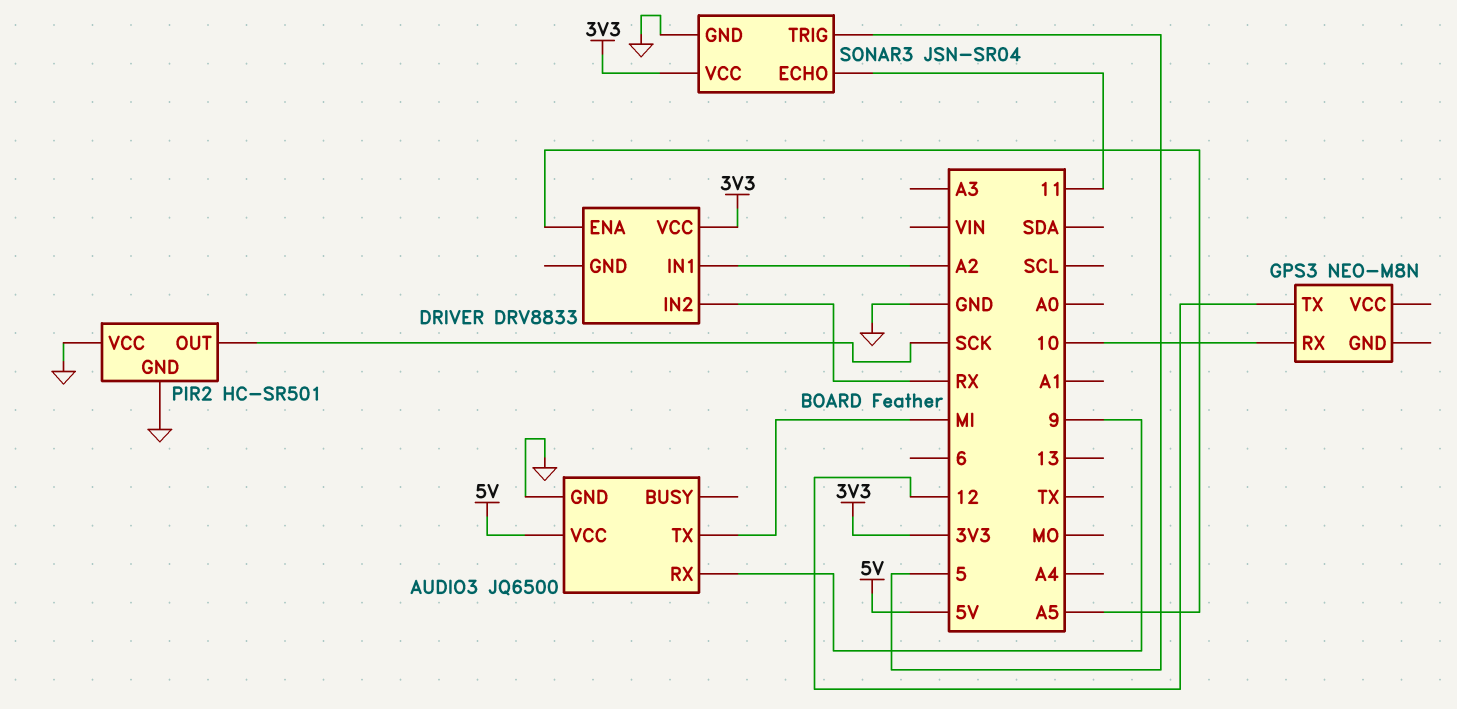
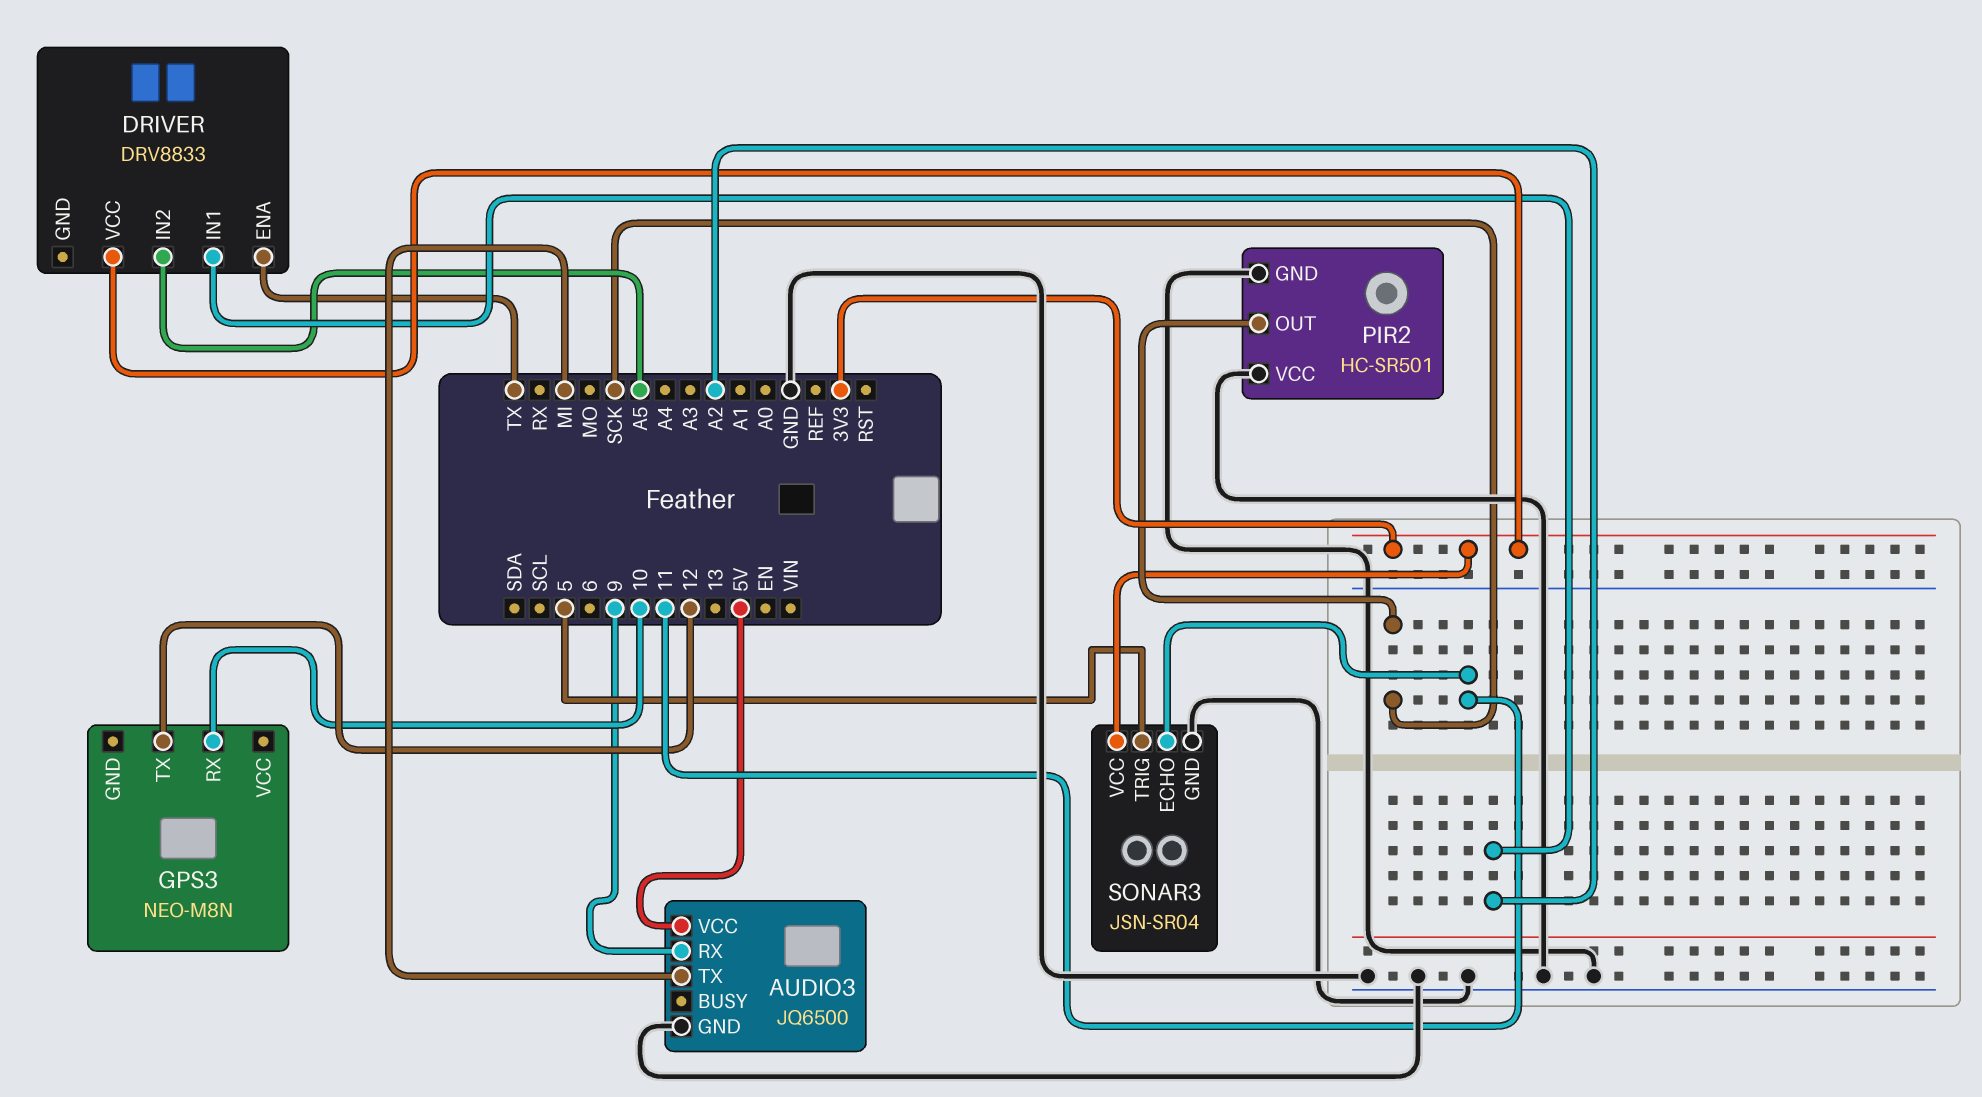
DRIVER pin ENA: A5 -> TX
DRIVER pin IN2: RX -> A5

